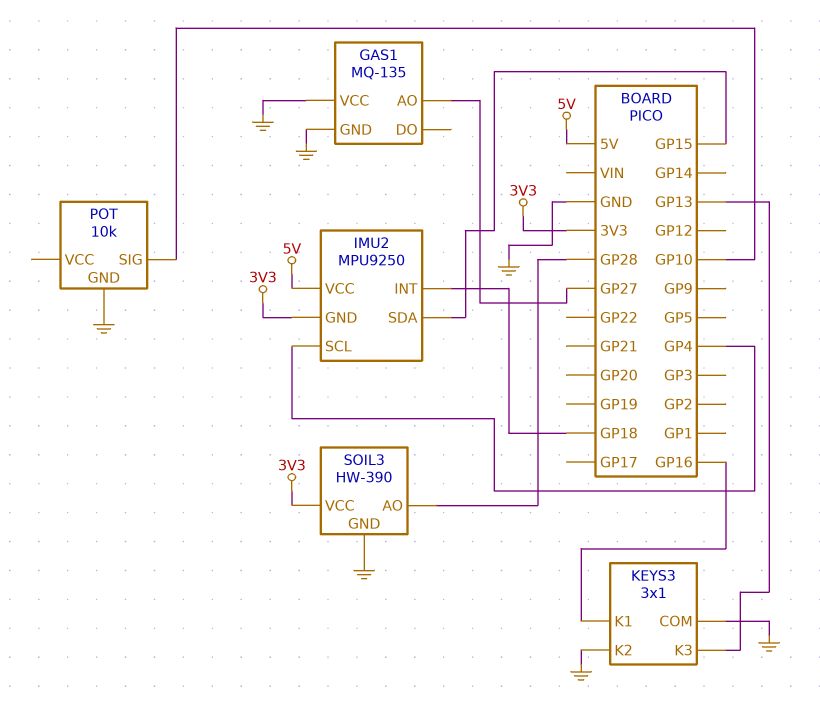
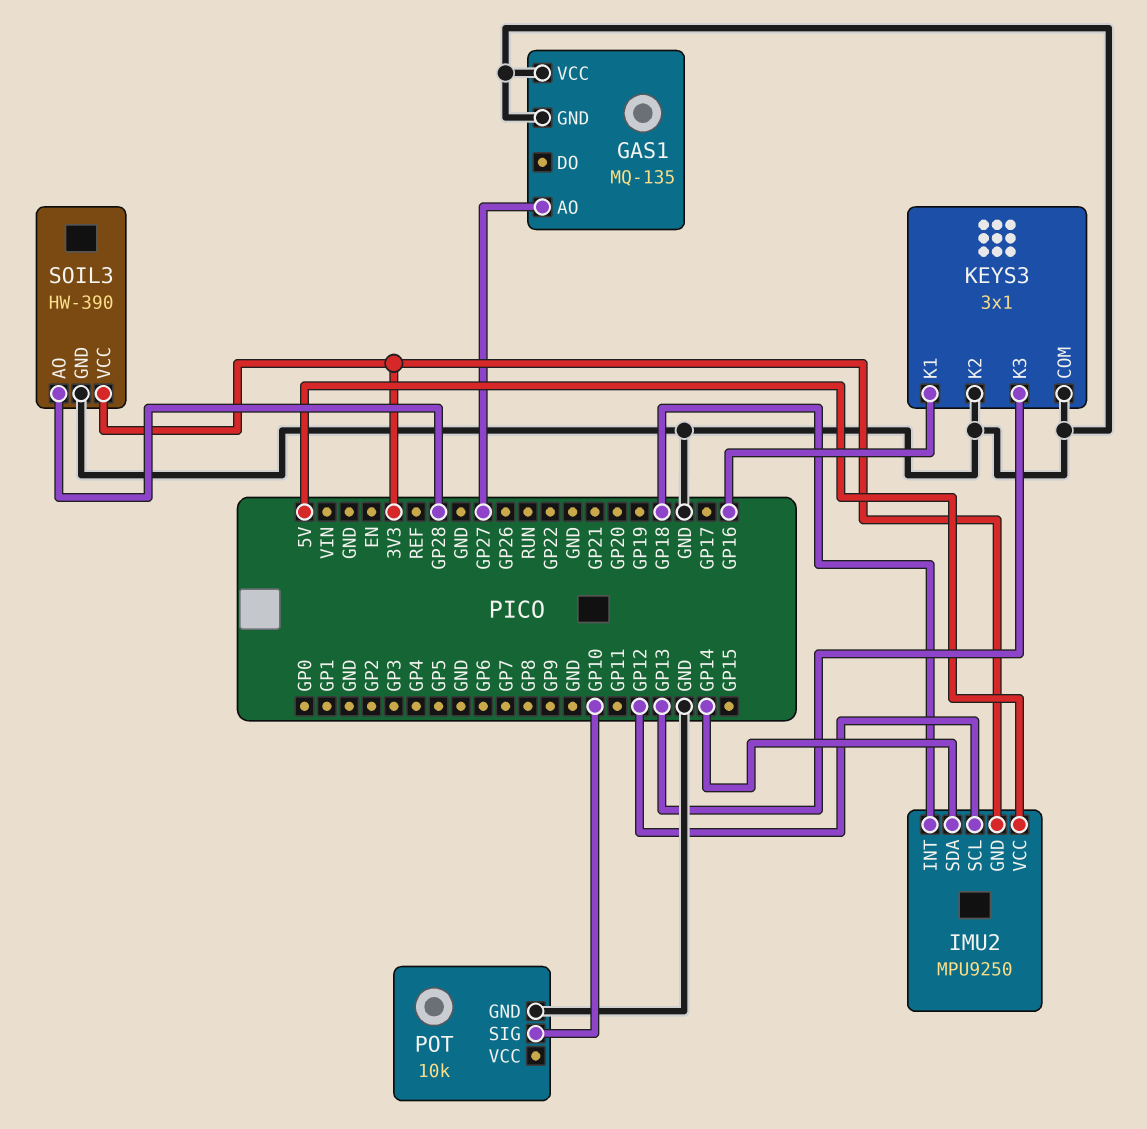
IMU2 pin SCL: GP4 -> GP12
IMU2 pin SDA: GP15 -> GP14

